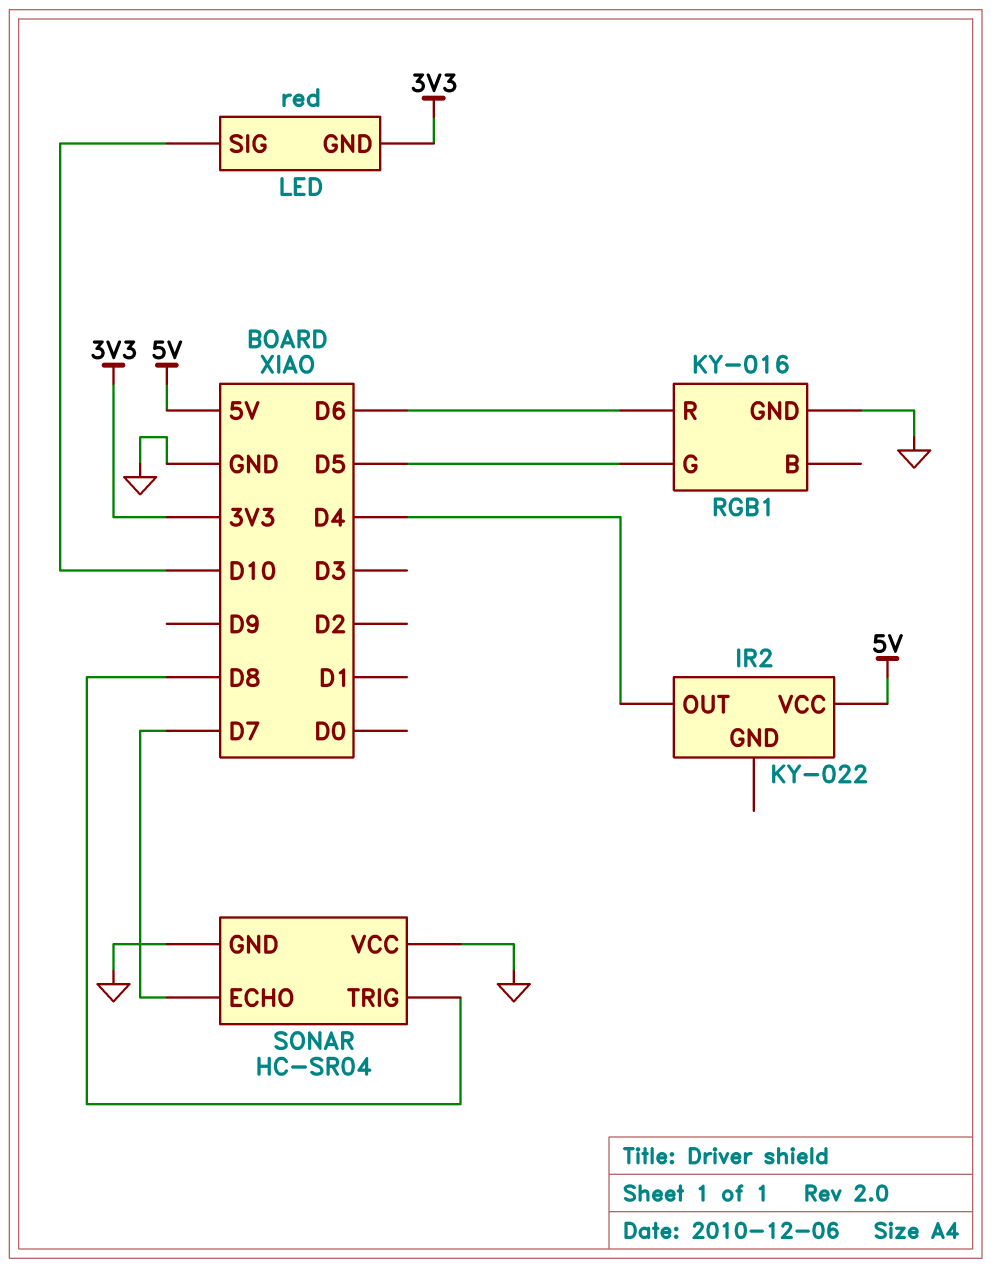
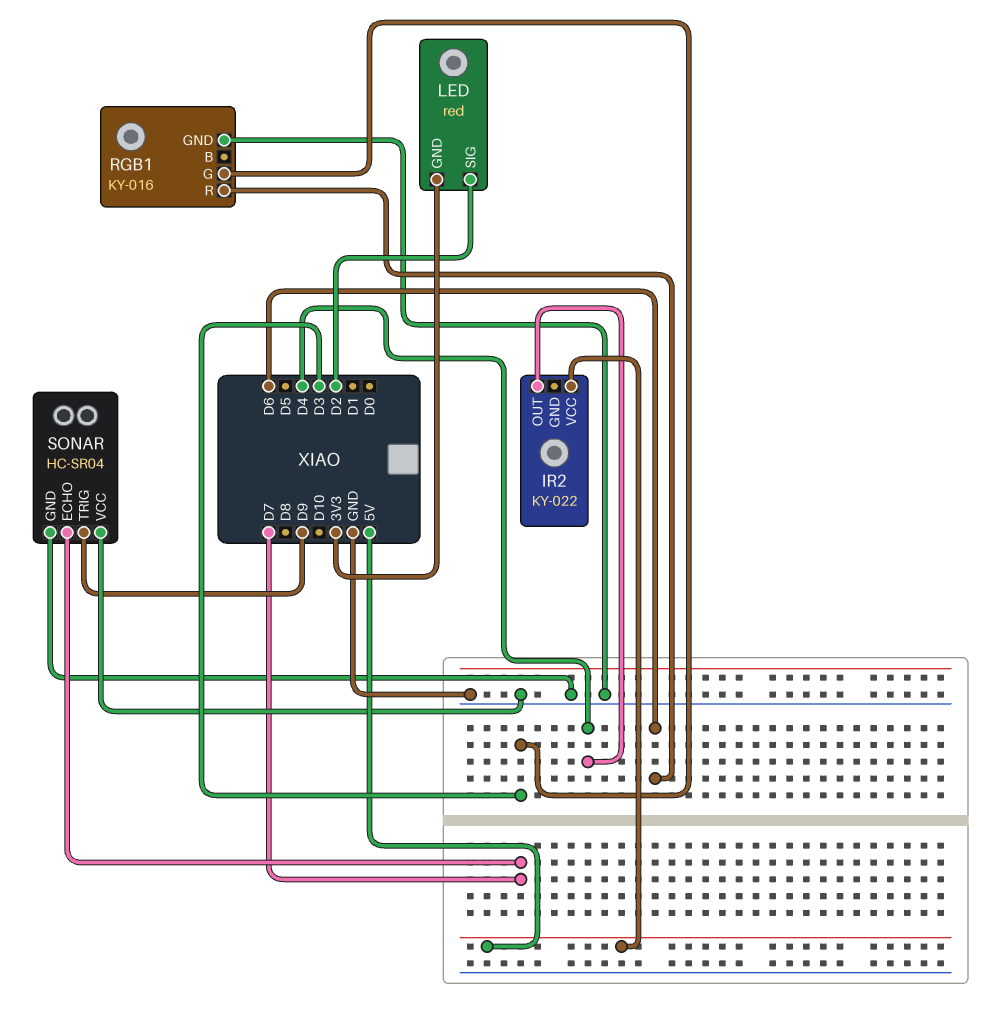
LED pin SIG: D10 -> D2
RGB1 pin G: D5 -> D3
SONAR pin TRIG: D8 -> D9

